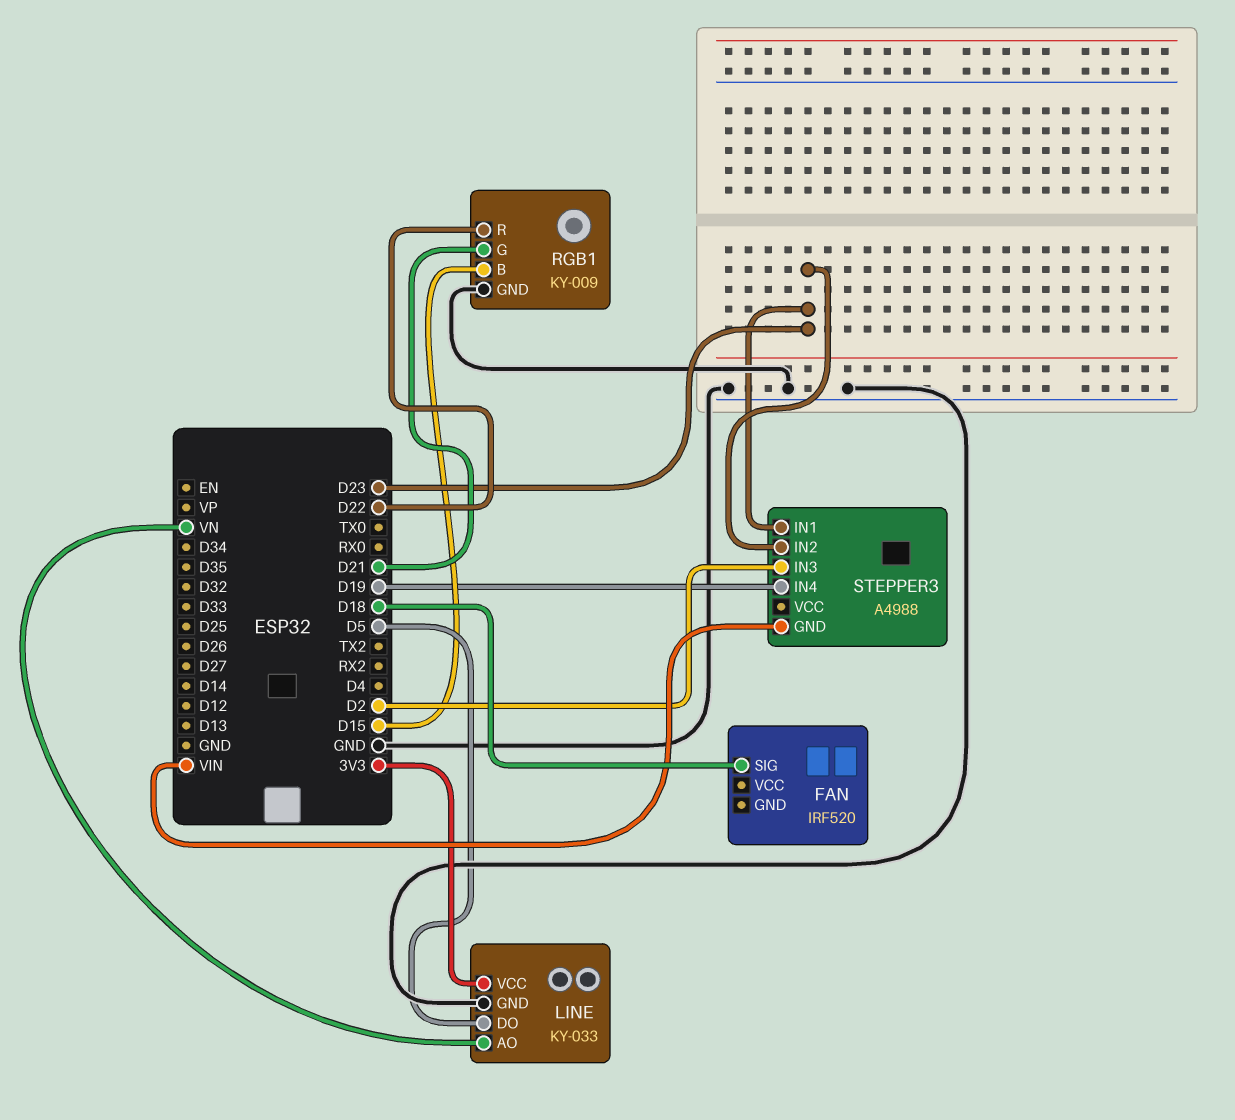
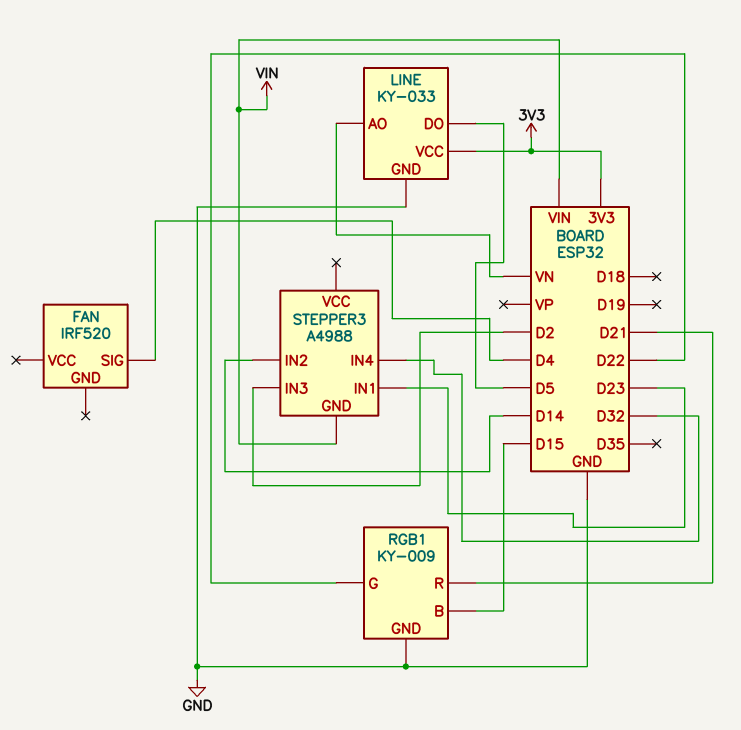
FAN pin SIG: D18 -> D4
RGB1 pin G: D21 -> D22
RGB1 pin R: D22 -> D21
STEPPER3 pin IN2: D23 -> D14
STEPPER3 pin IN4: D19 -> D32

